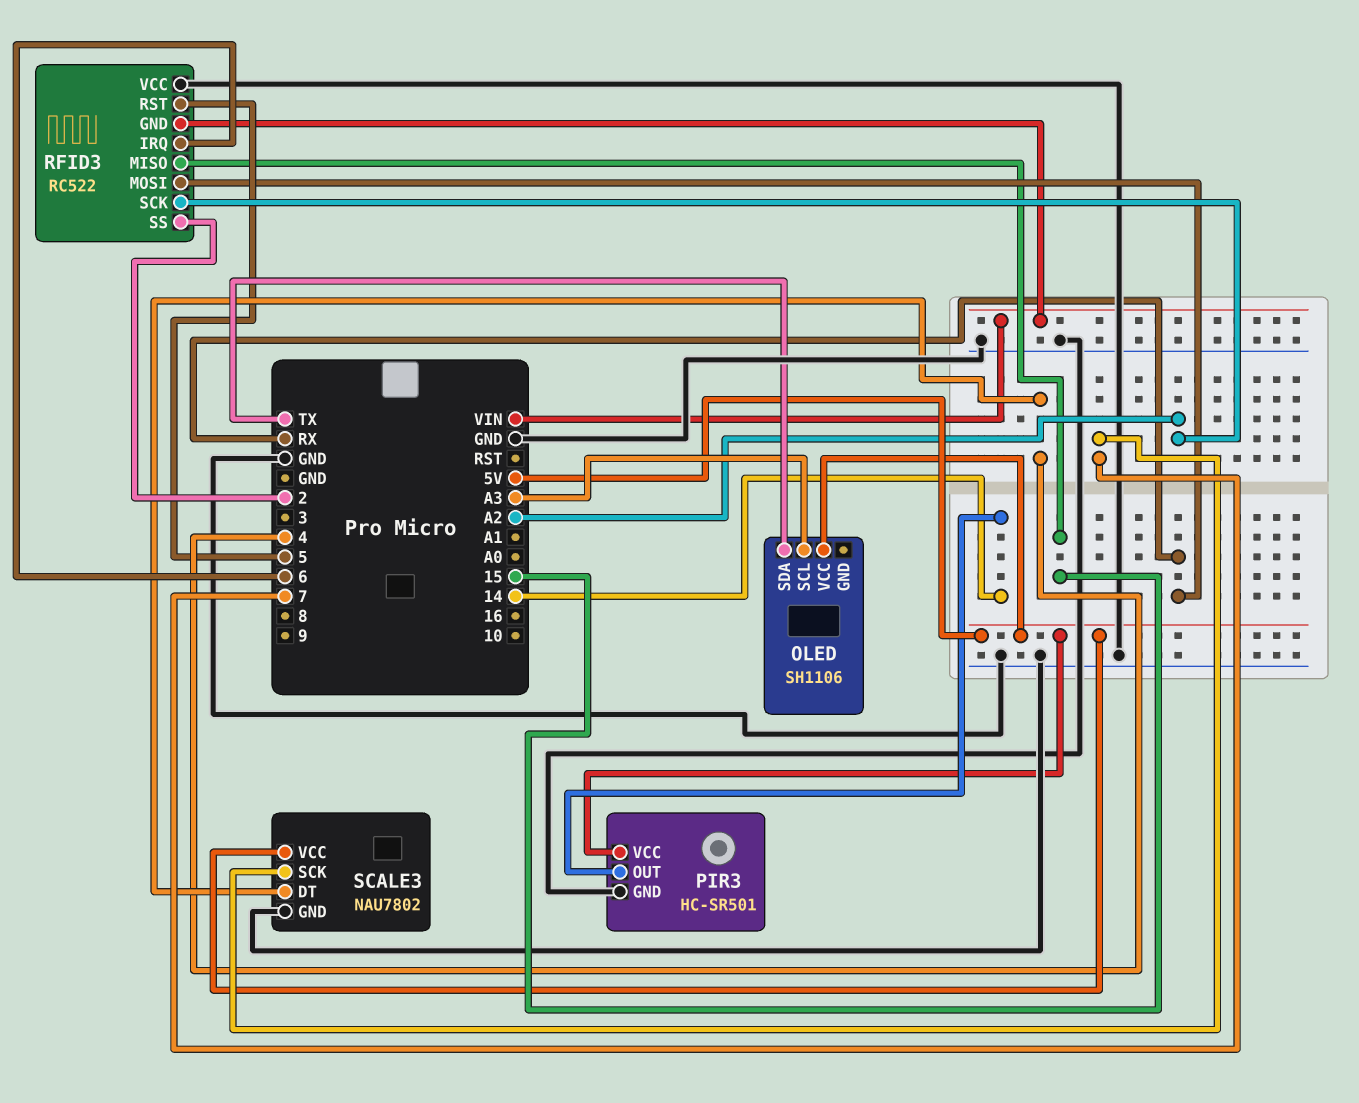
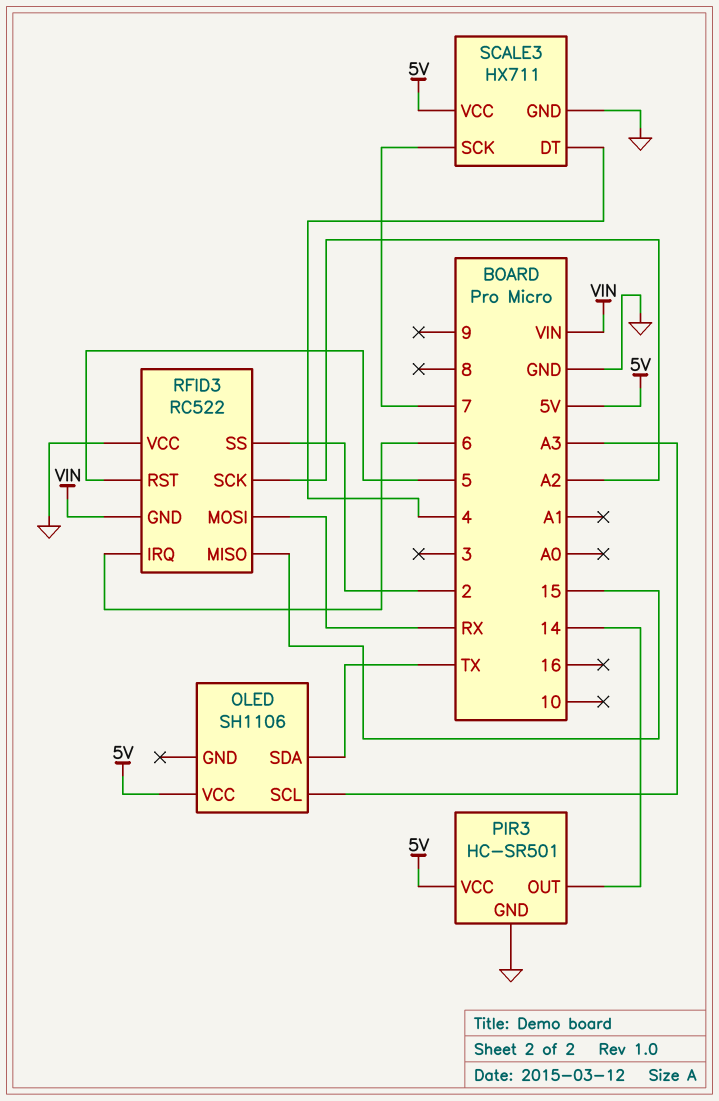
SCALE3: NAU7802 -> HX711

